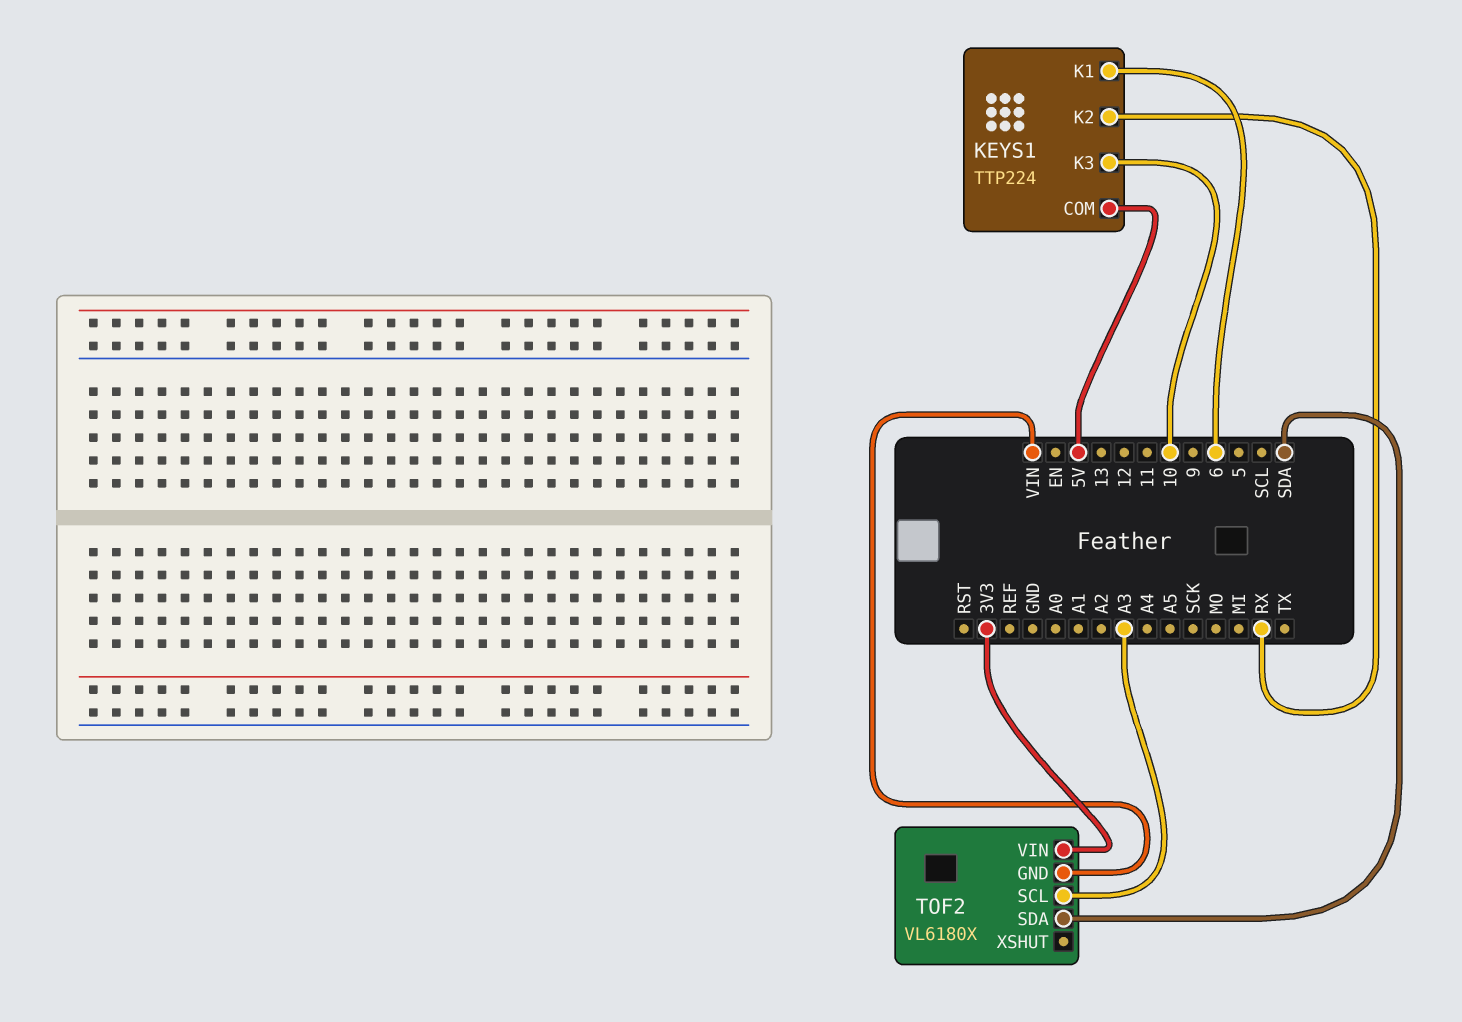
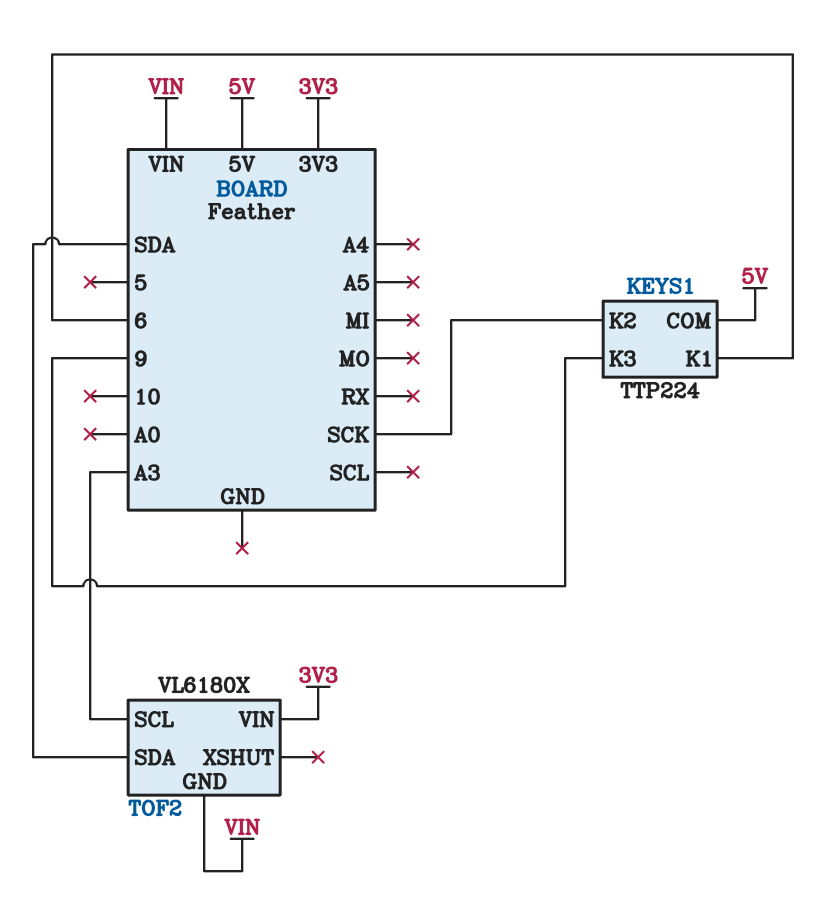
KEYS1 pin K2: RX -> SCK
KEYS1 pin K3: 10 -> 9

